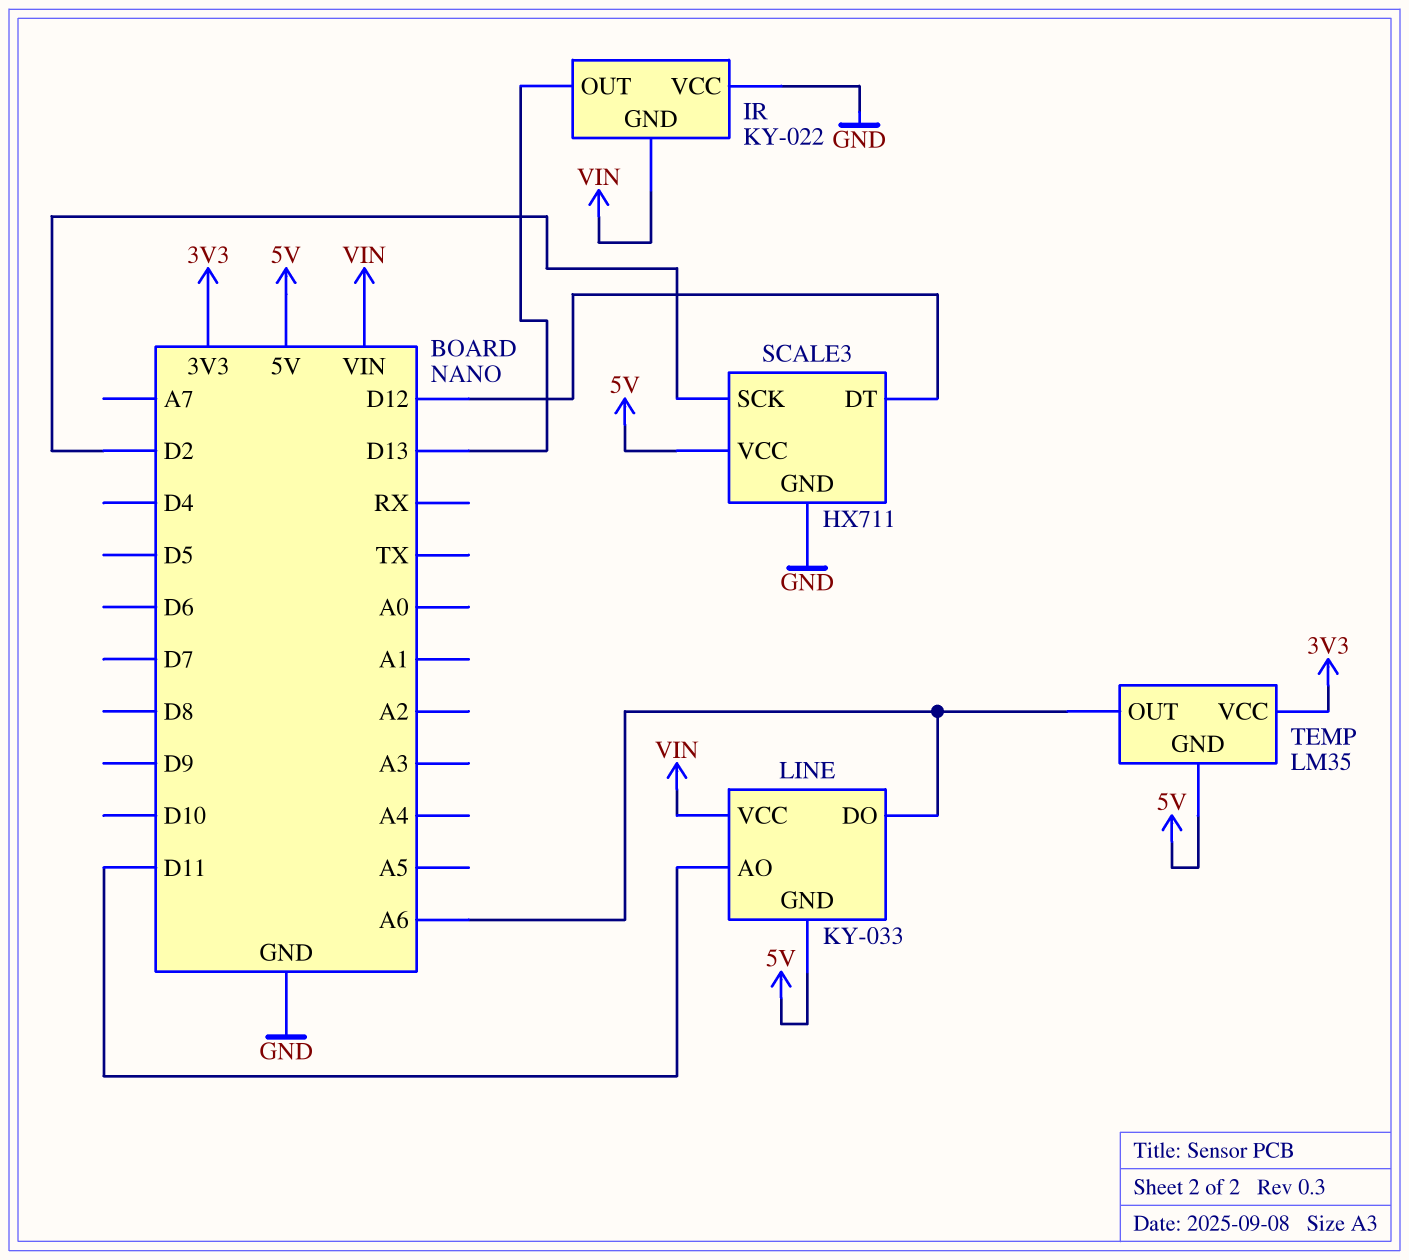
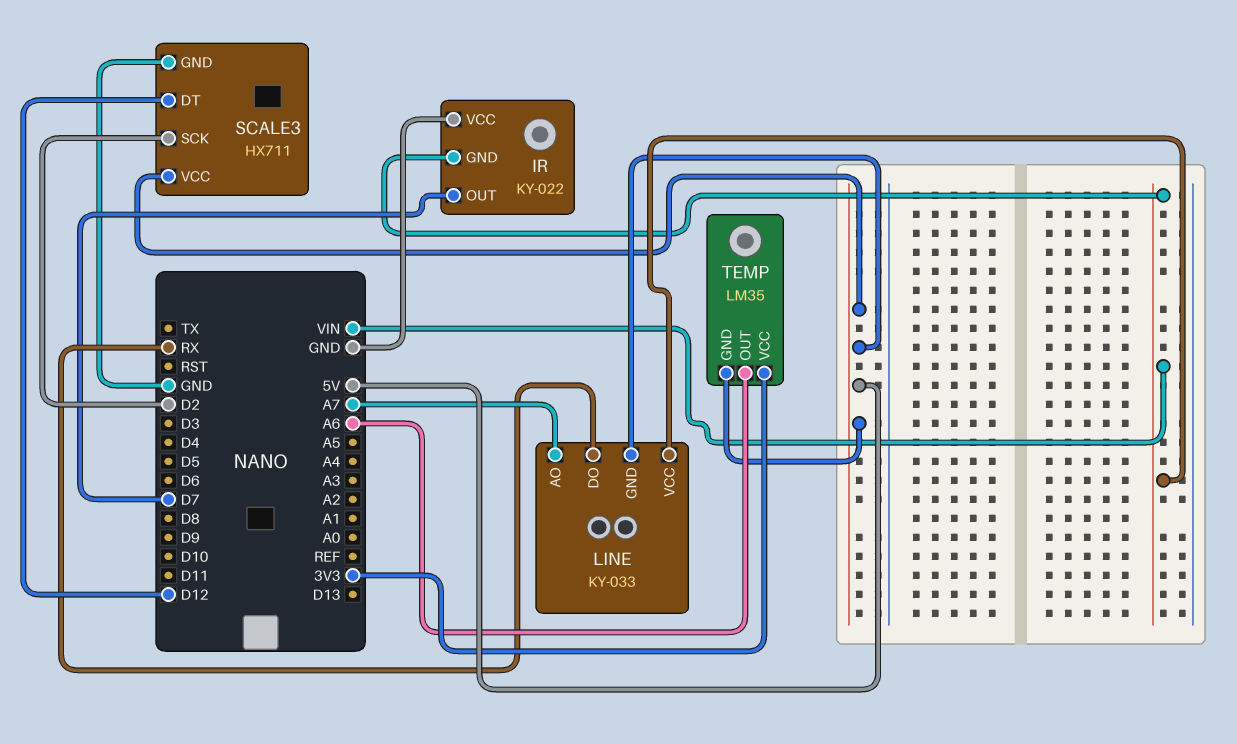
IR pin OUT: D13 -> D7
LINE pin AO: D11 -> A7
LINE pin DO: A6 -> RX

